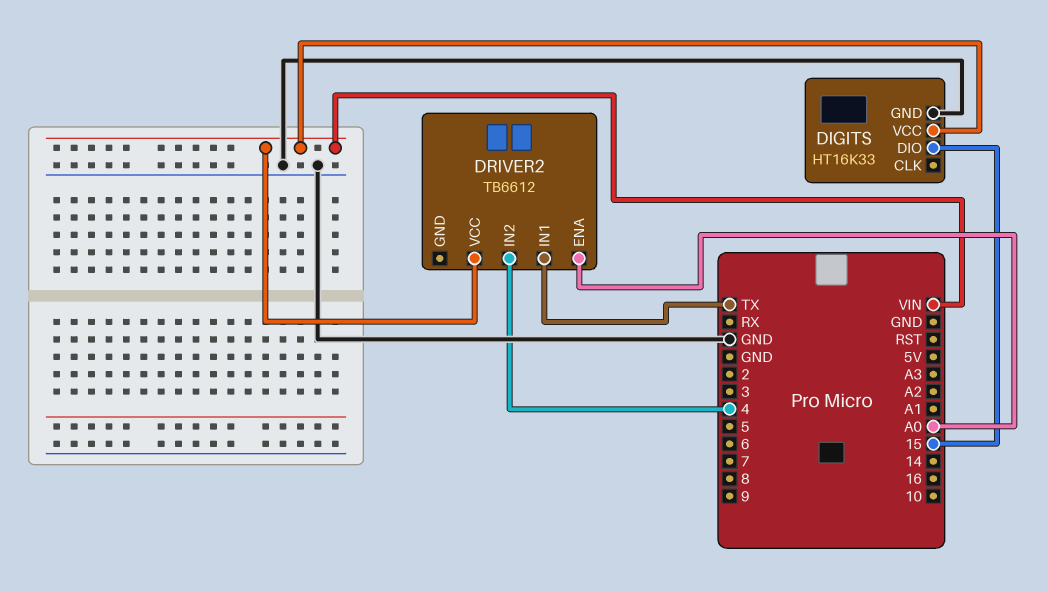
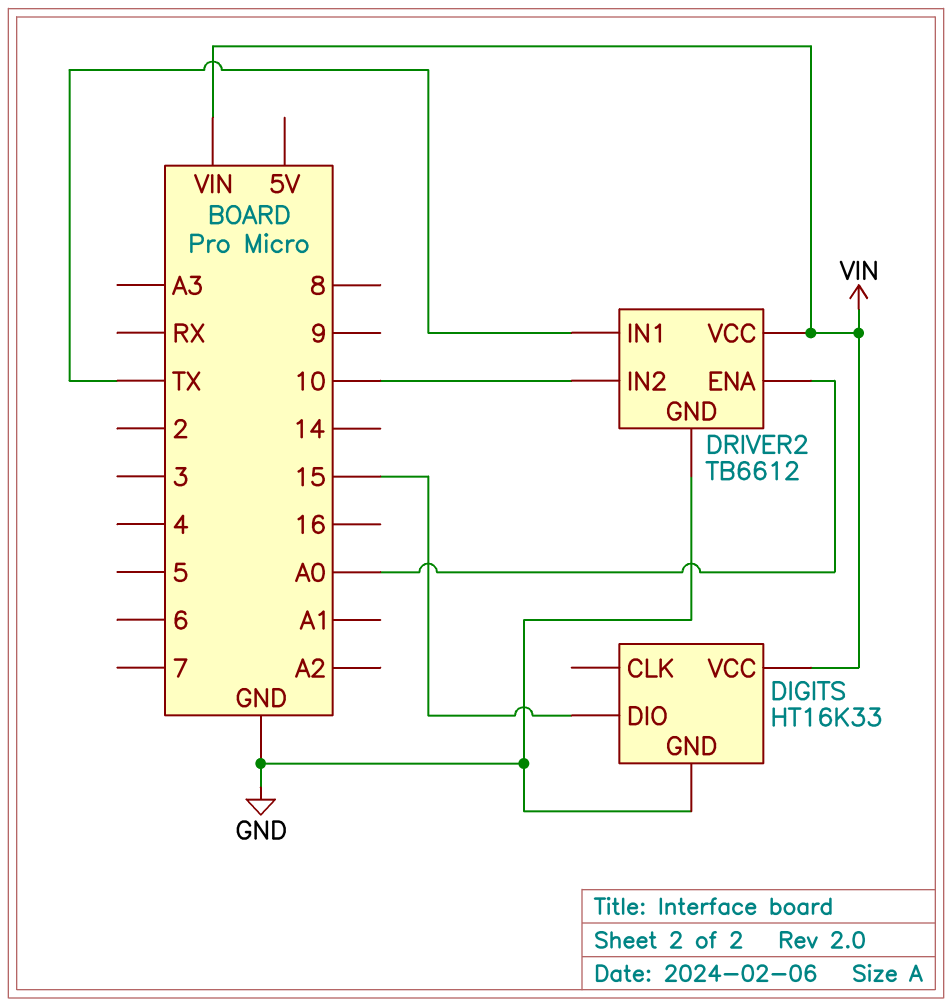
DRIVER2 pin GND: none -> GND
DRIVER2 pin IN2: 4 -> 10

